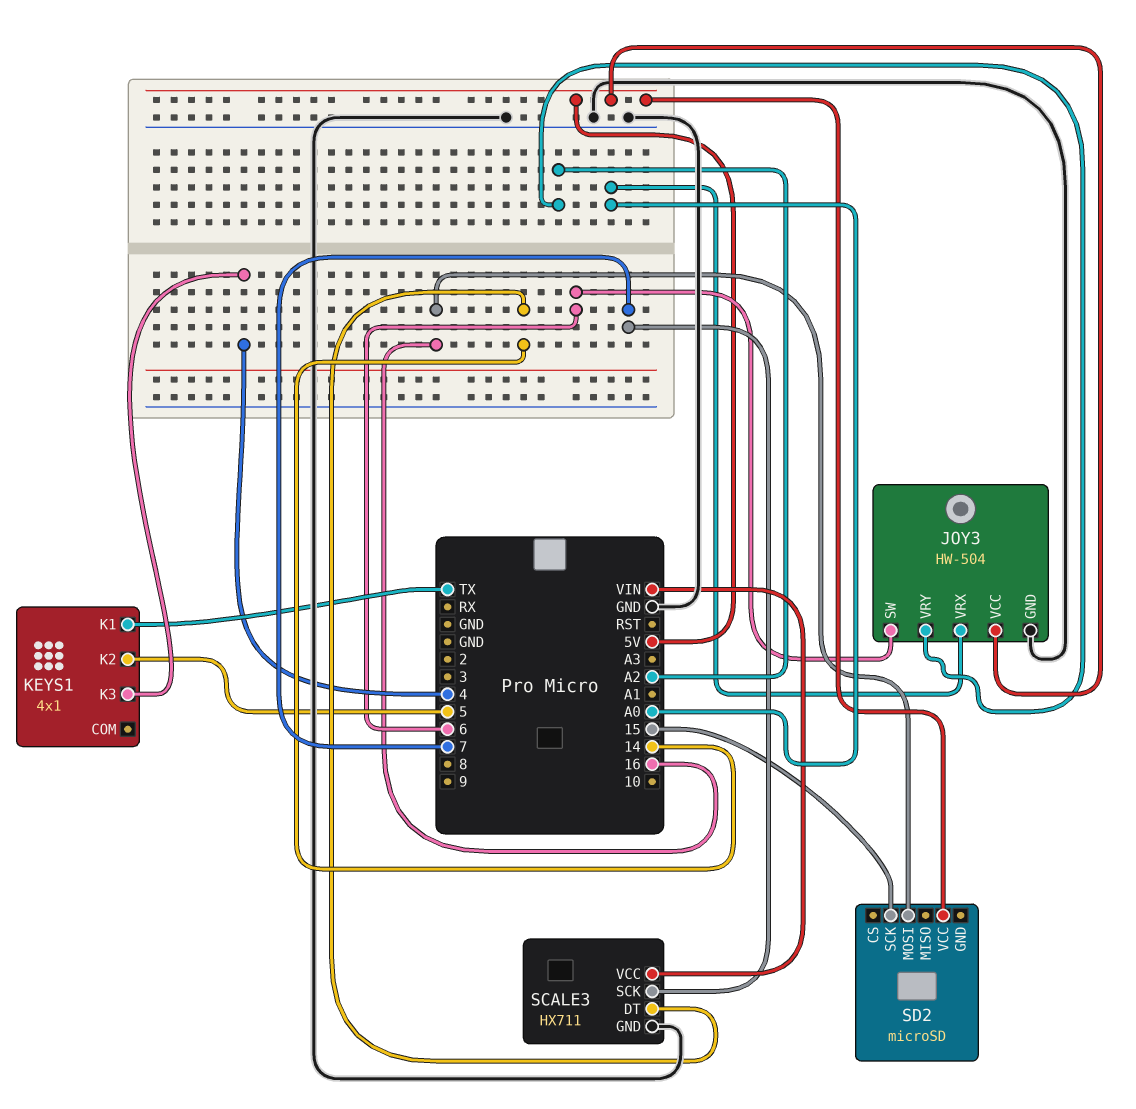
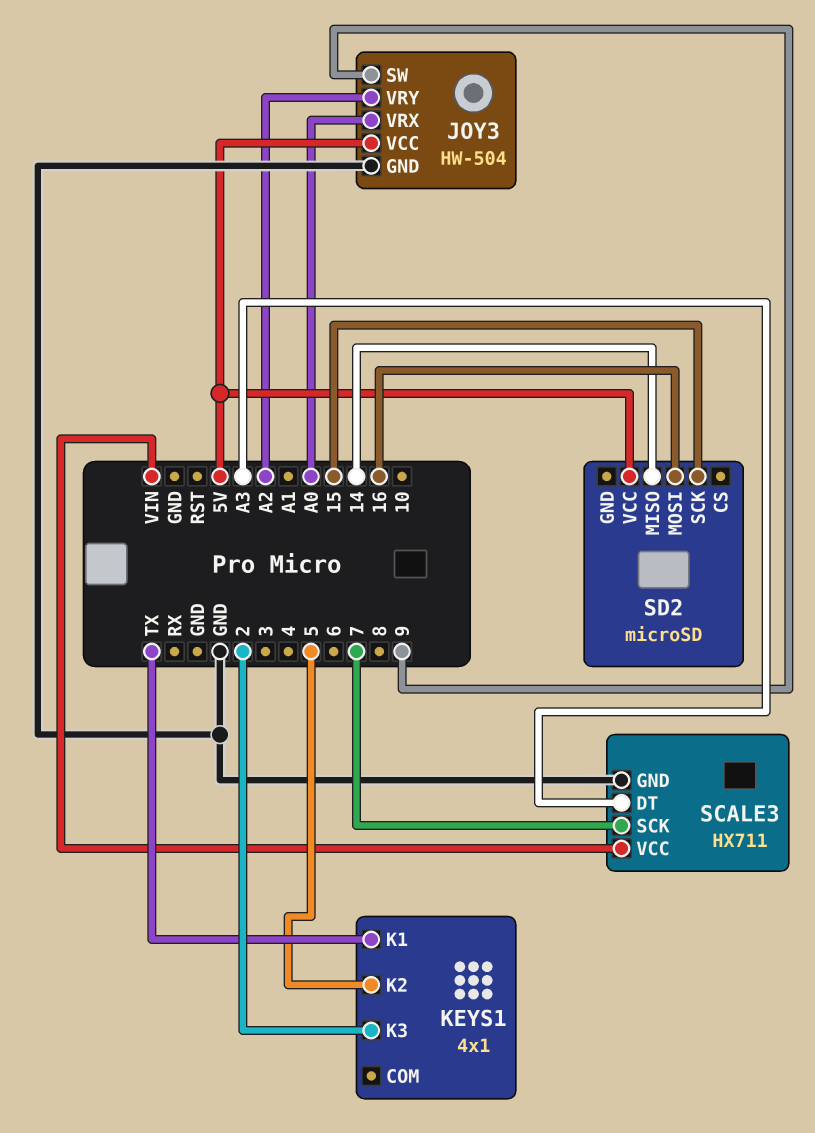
JOY3 pin SW: 6 -> 9
KEYS1 pin K3: 4 -> 2
SCALE3 pin DT: 14 -> A3
SD2 pin MISO: none -> 14

